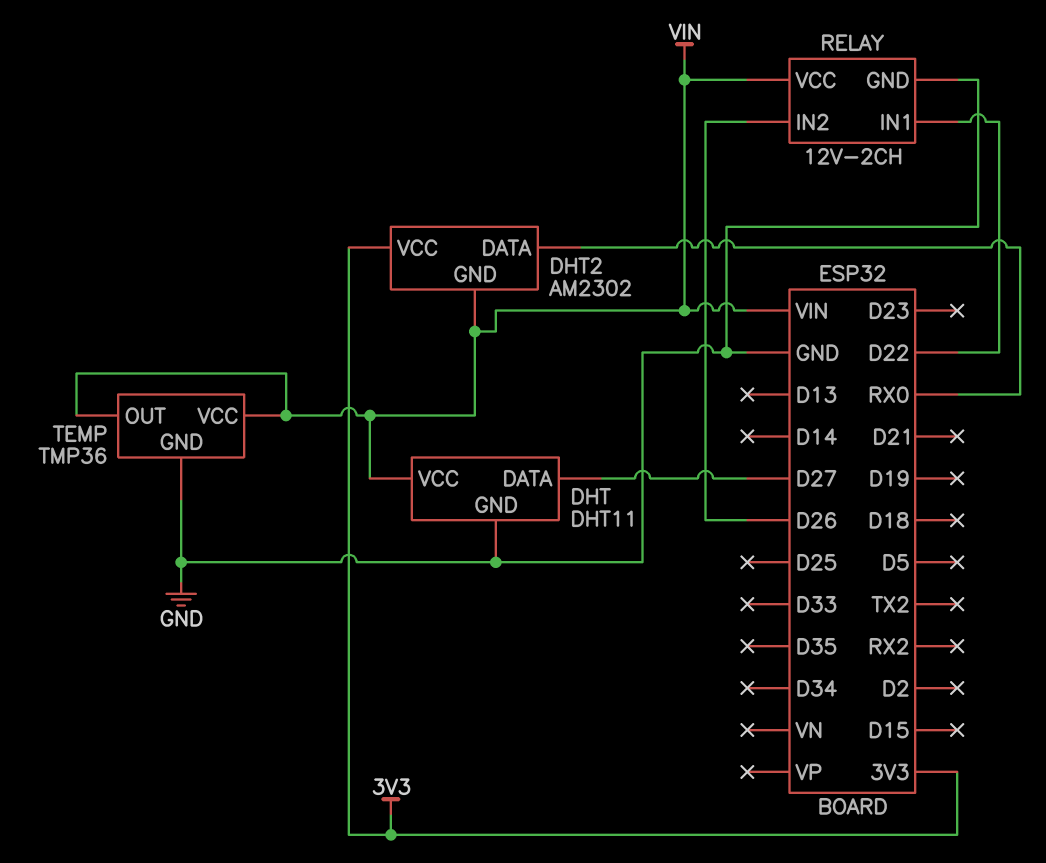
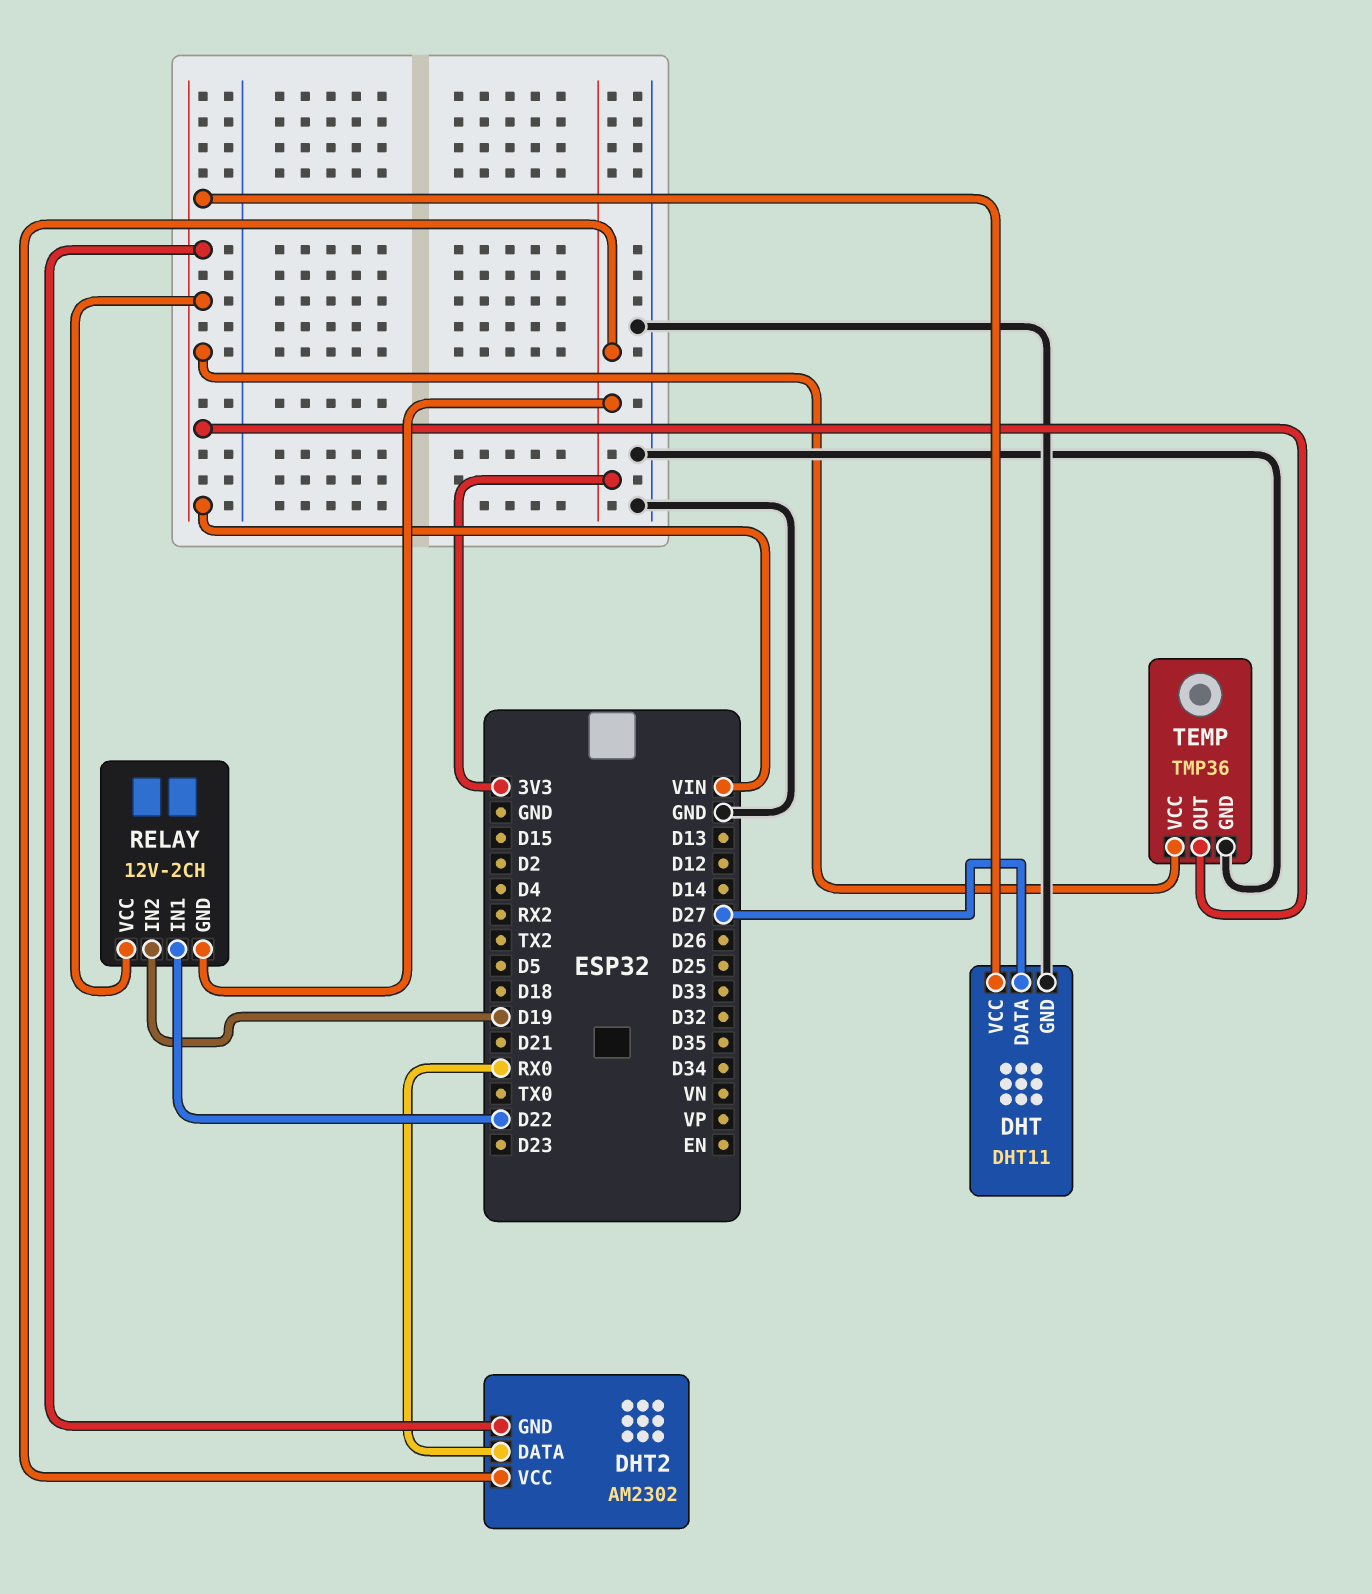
RELAY pin GND: GND -> 3V3
RELAY pin IN2: D26 -> D19

